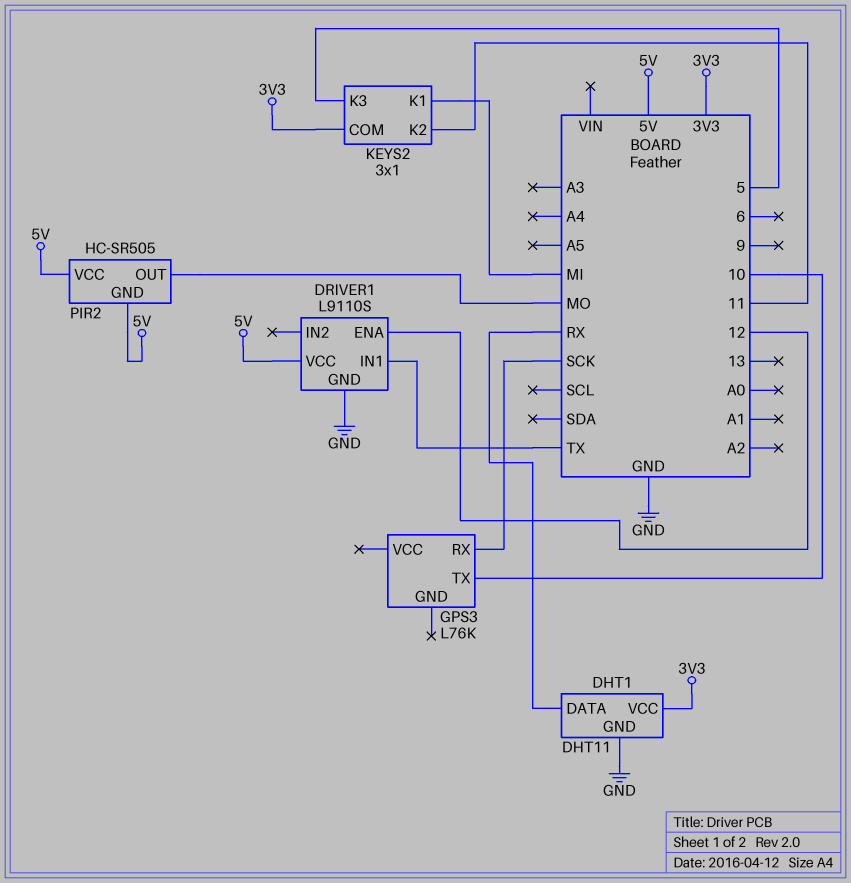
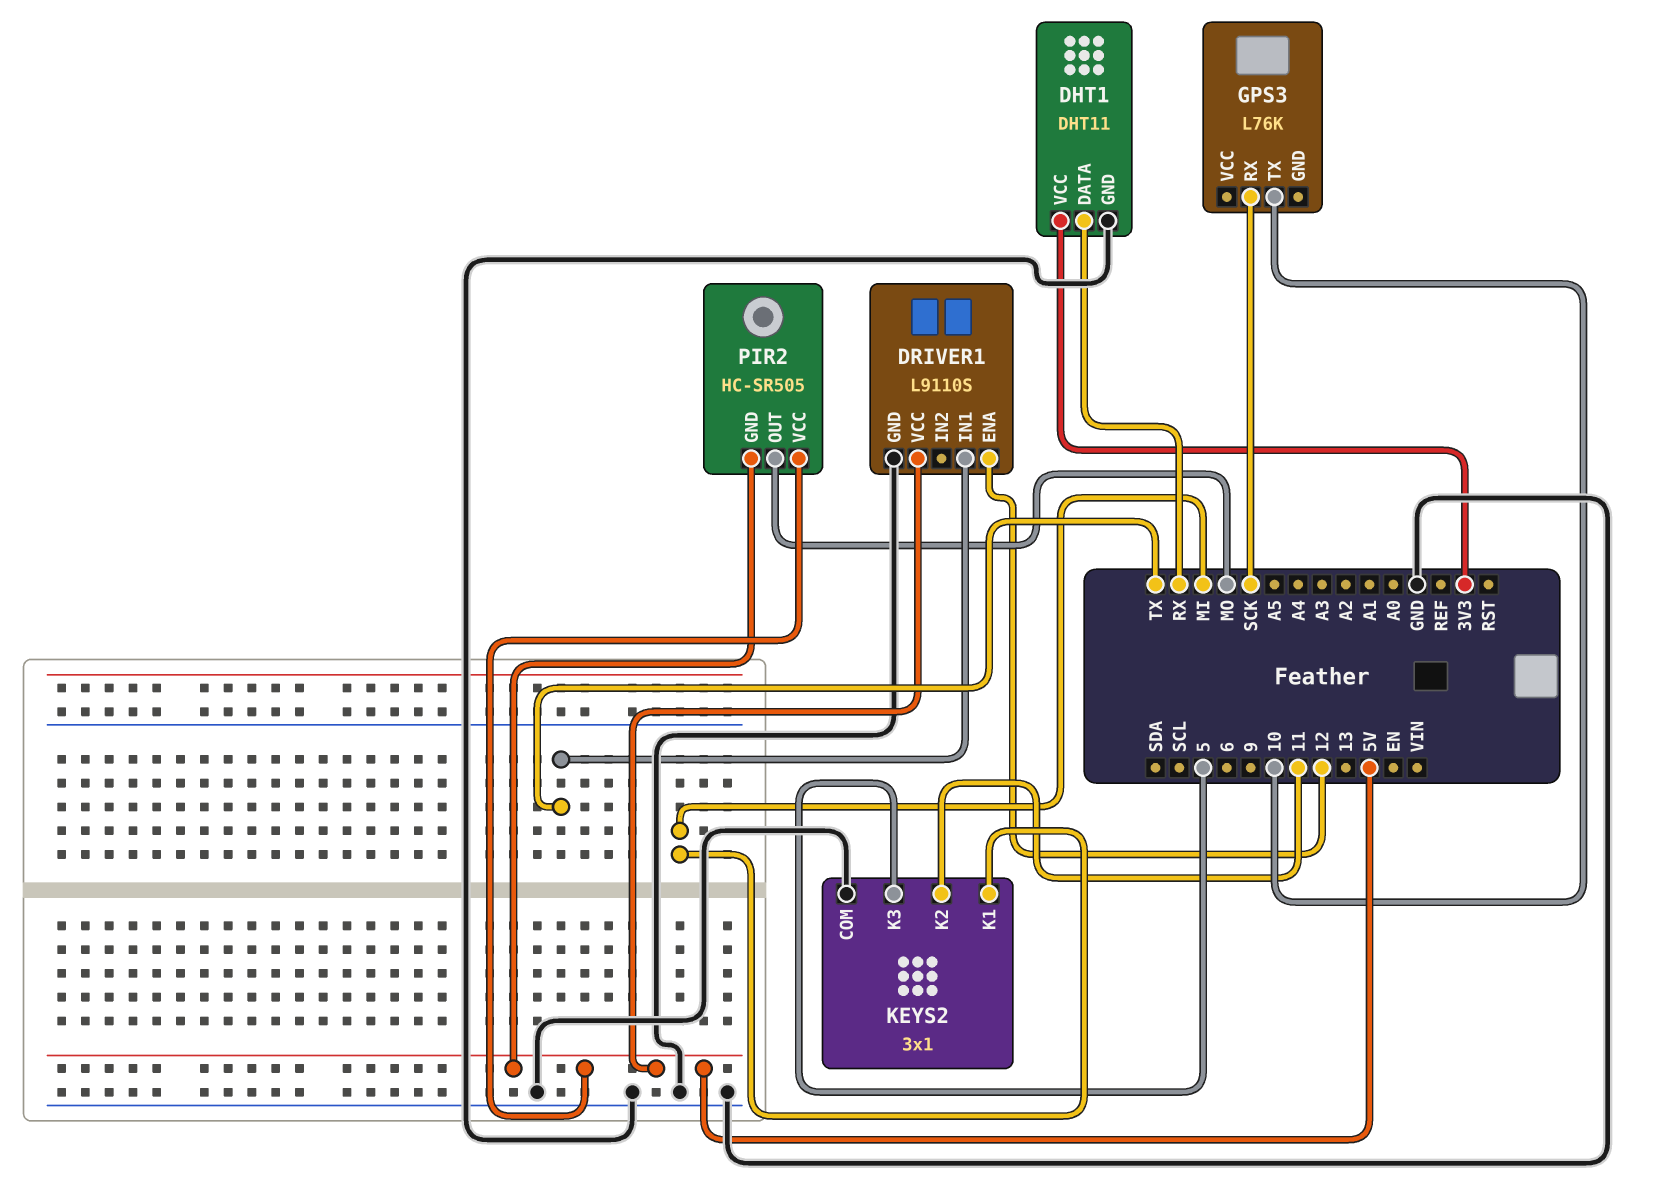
KEYS2 pin COM: 3V3 -> GND

